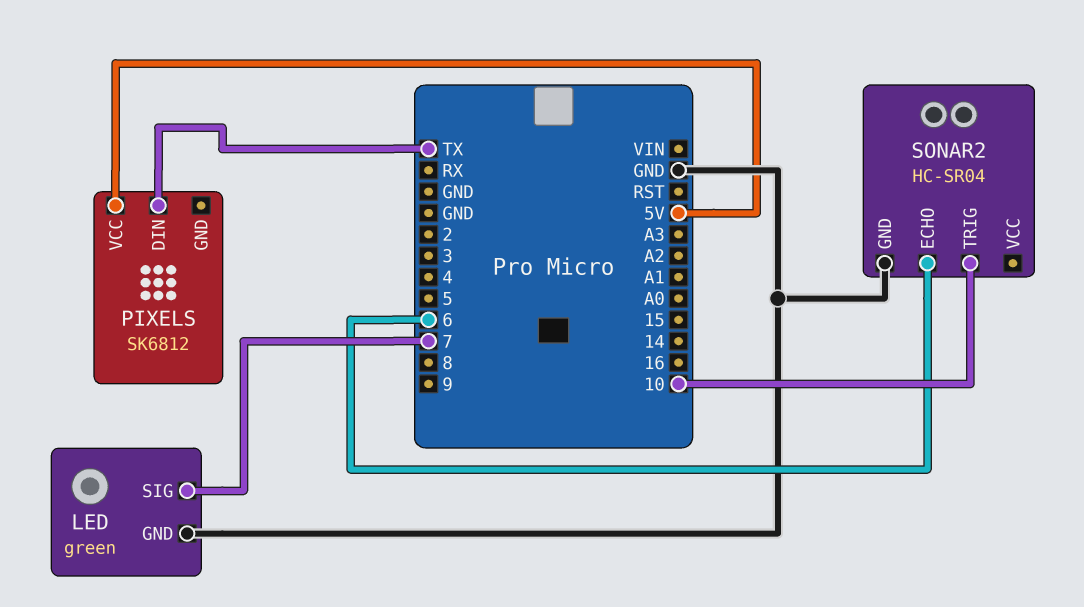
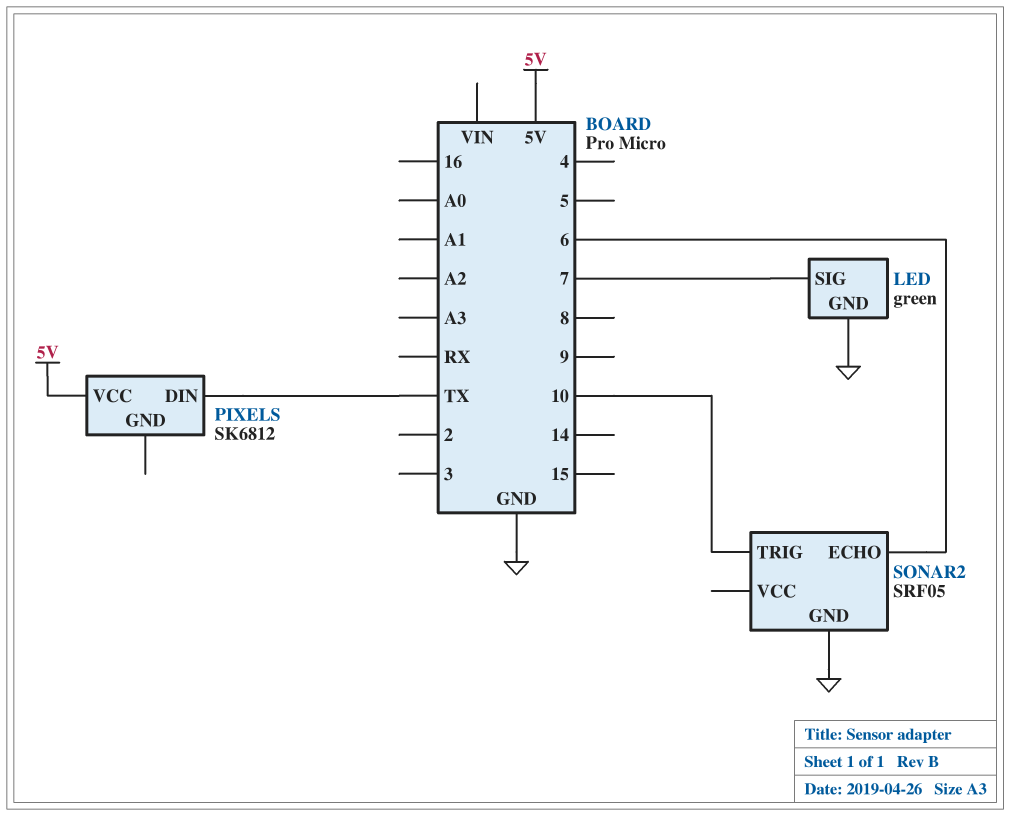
SONAR2: HC-SR04 -> SRF05

